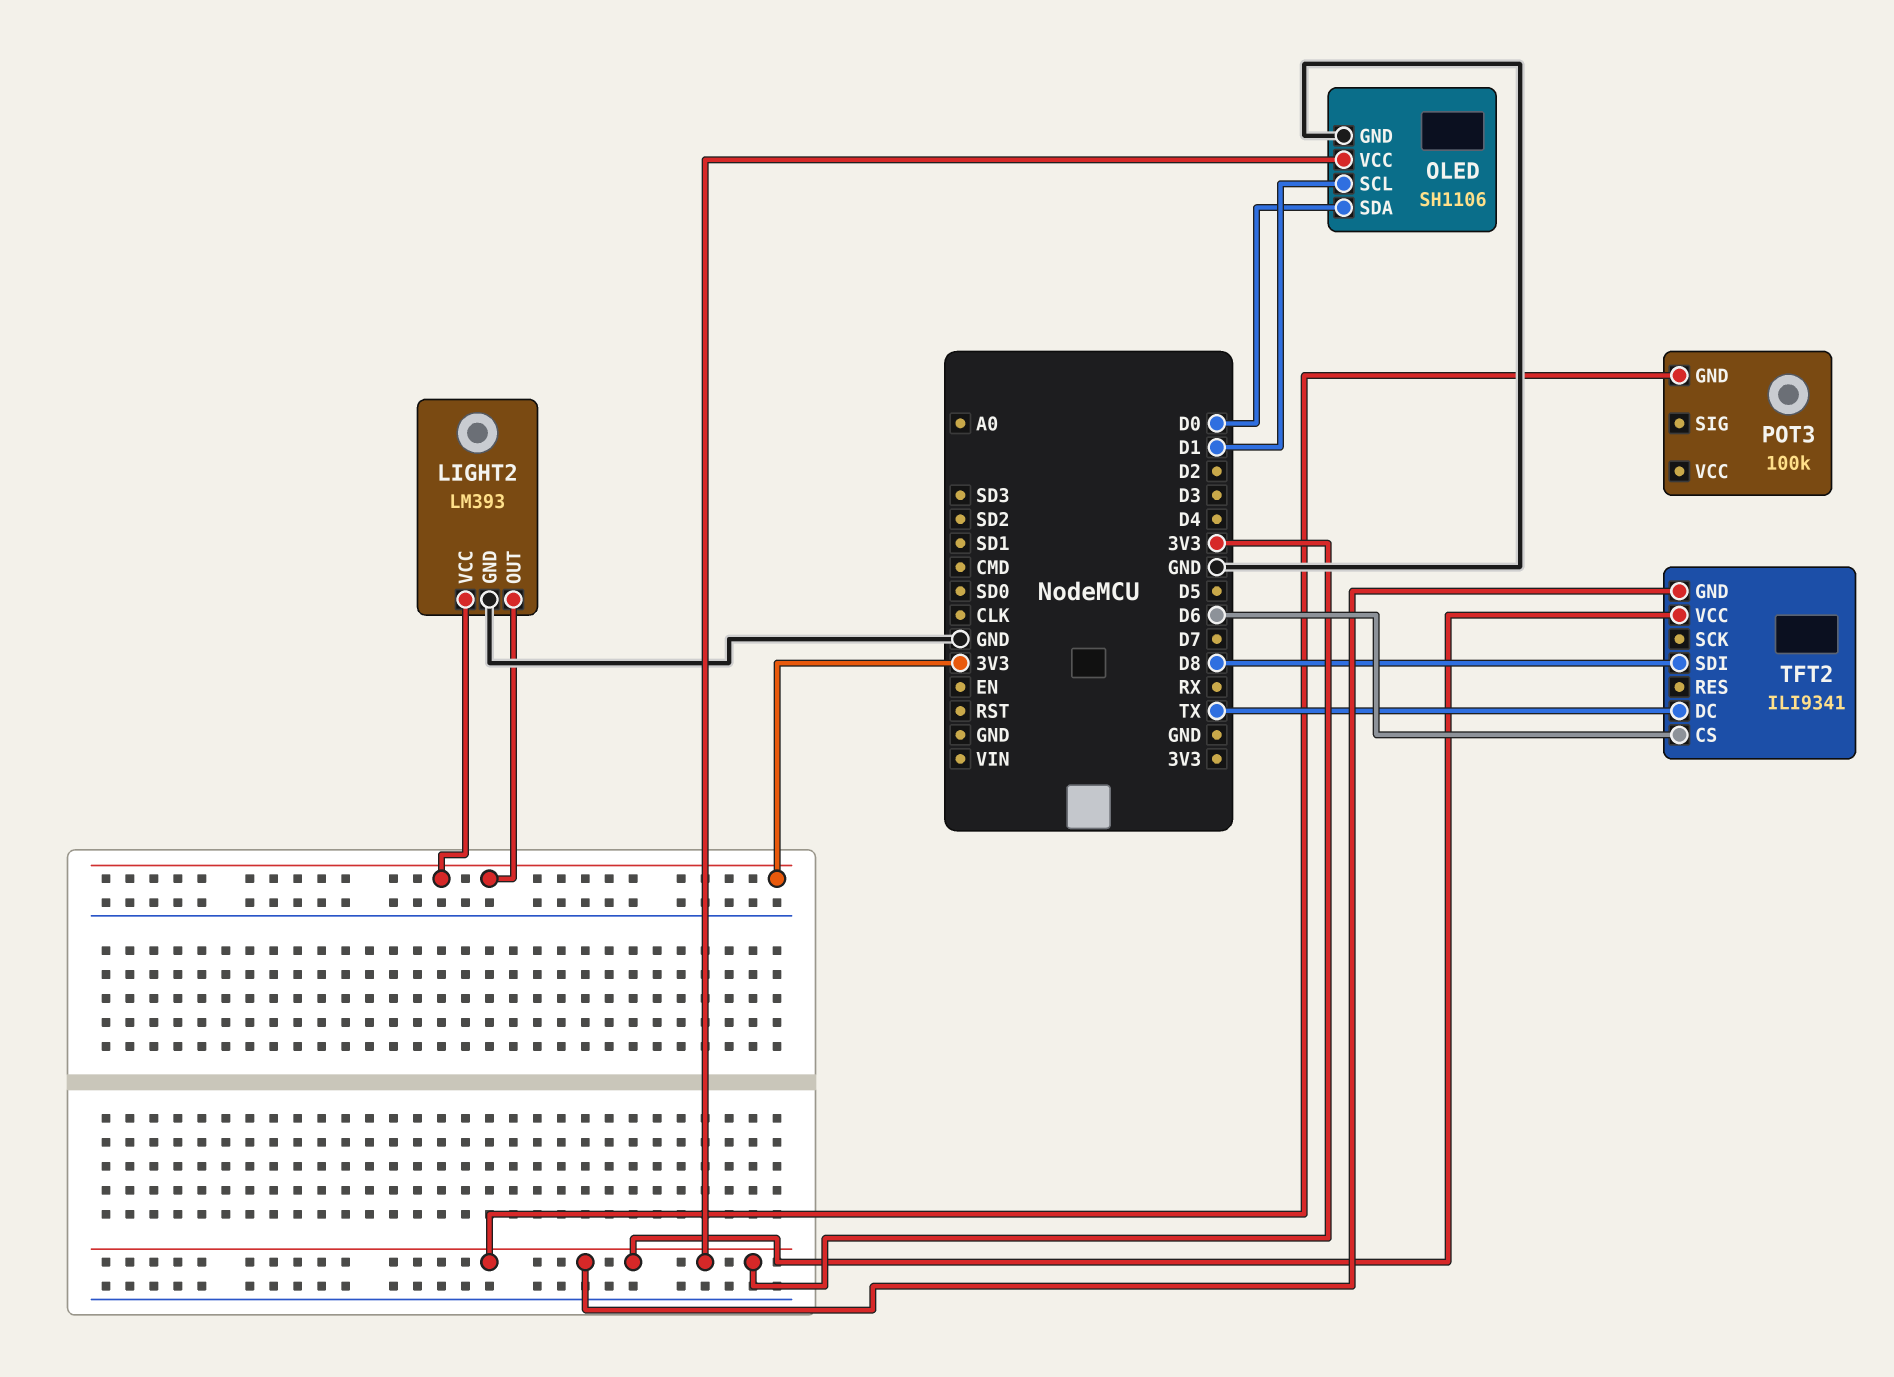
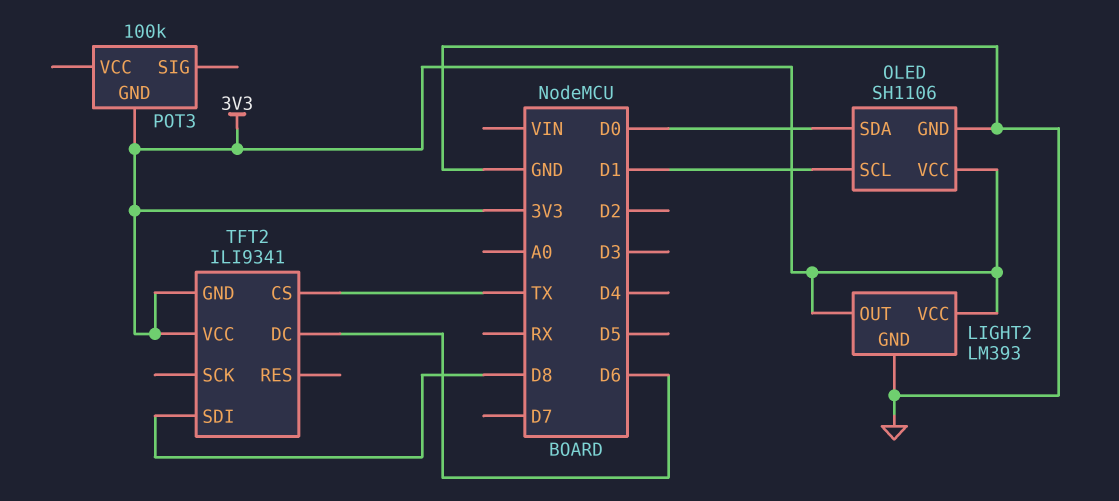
TFT2 pin CS: D6 -> TX
TFT2 pin DC: TX -> D6

